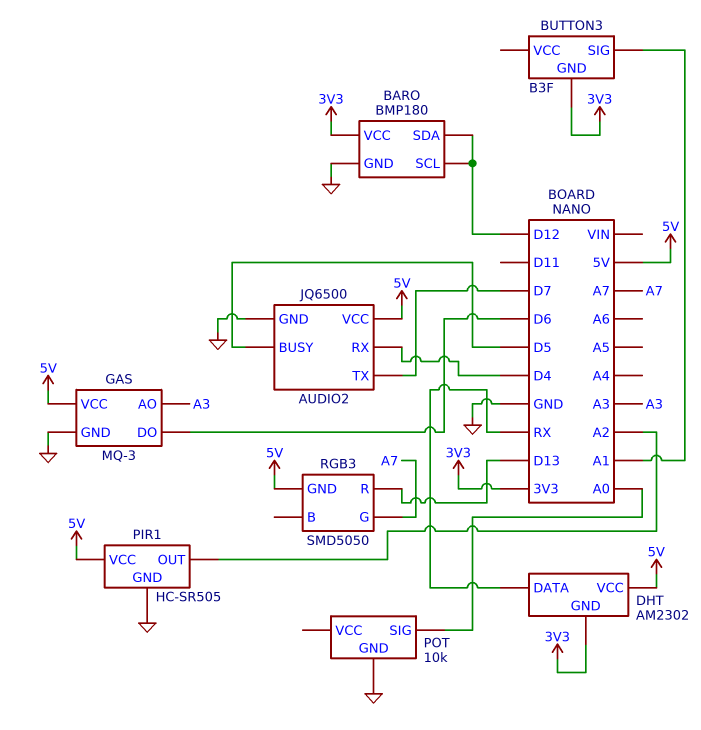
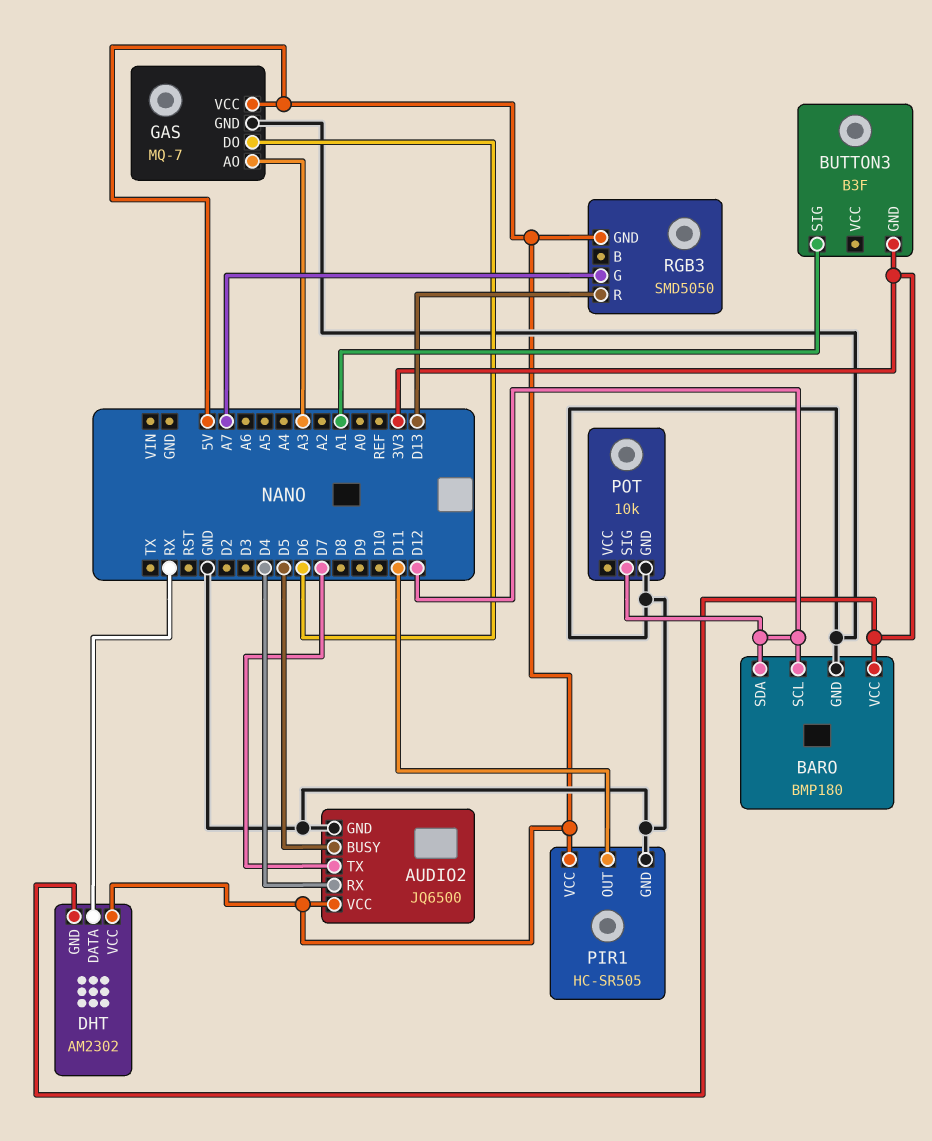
GAS: MQ-3 -> MQ-7
PIR1 pin OUT: A2 -> D11
POT pin SIG: A0 -> D12

